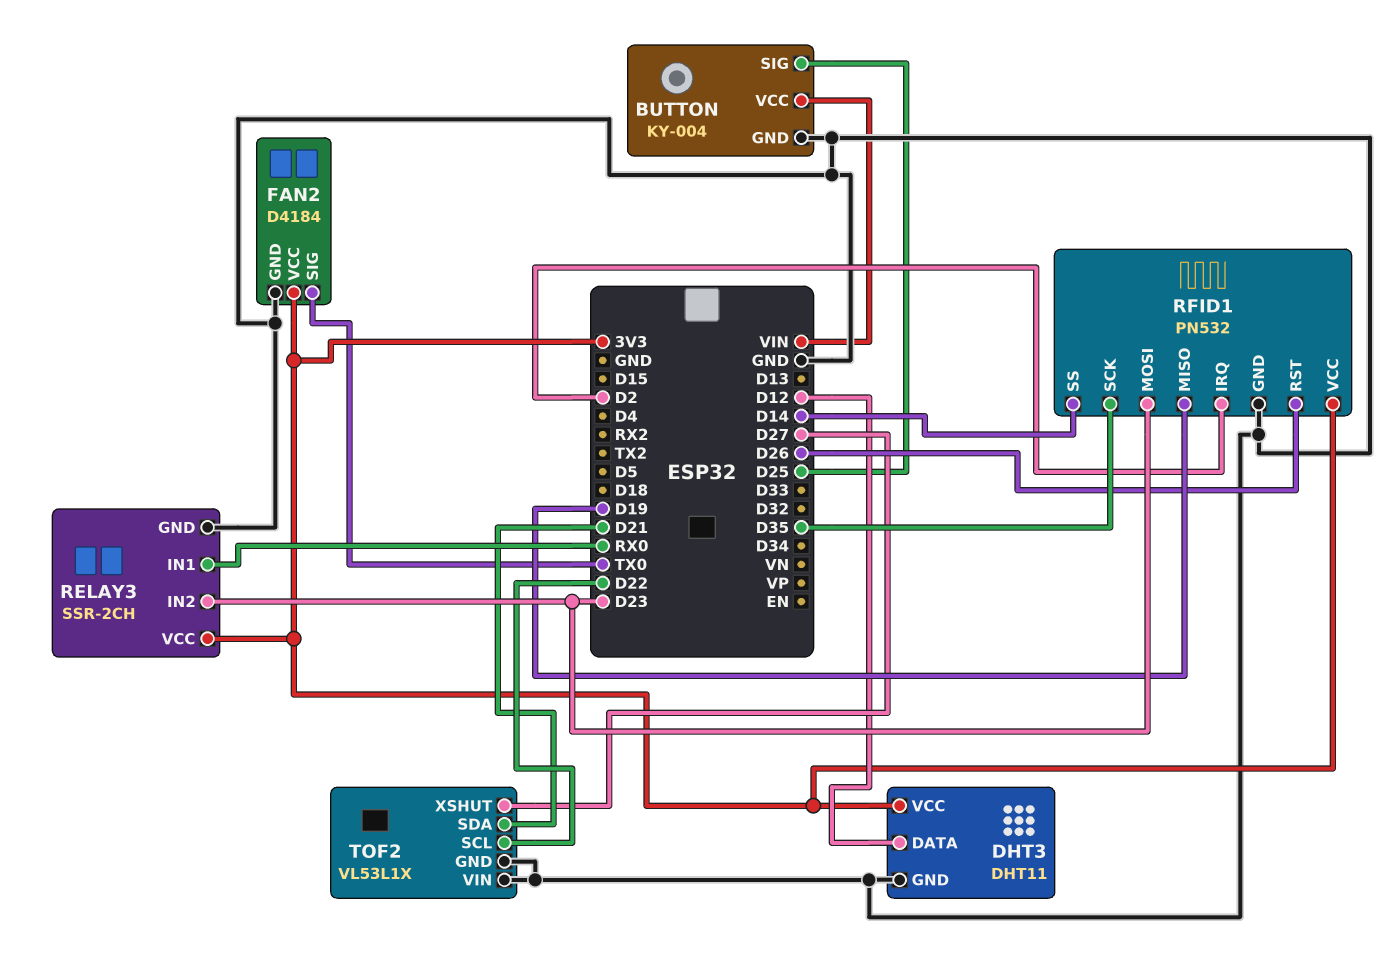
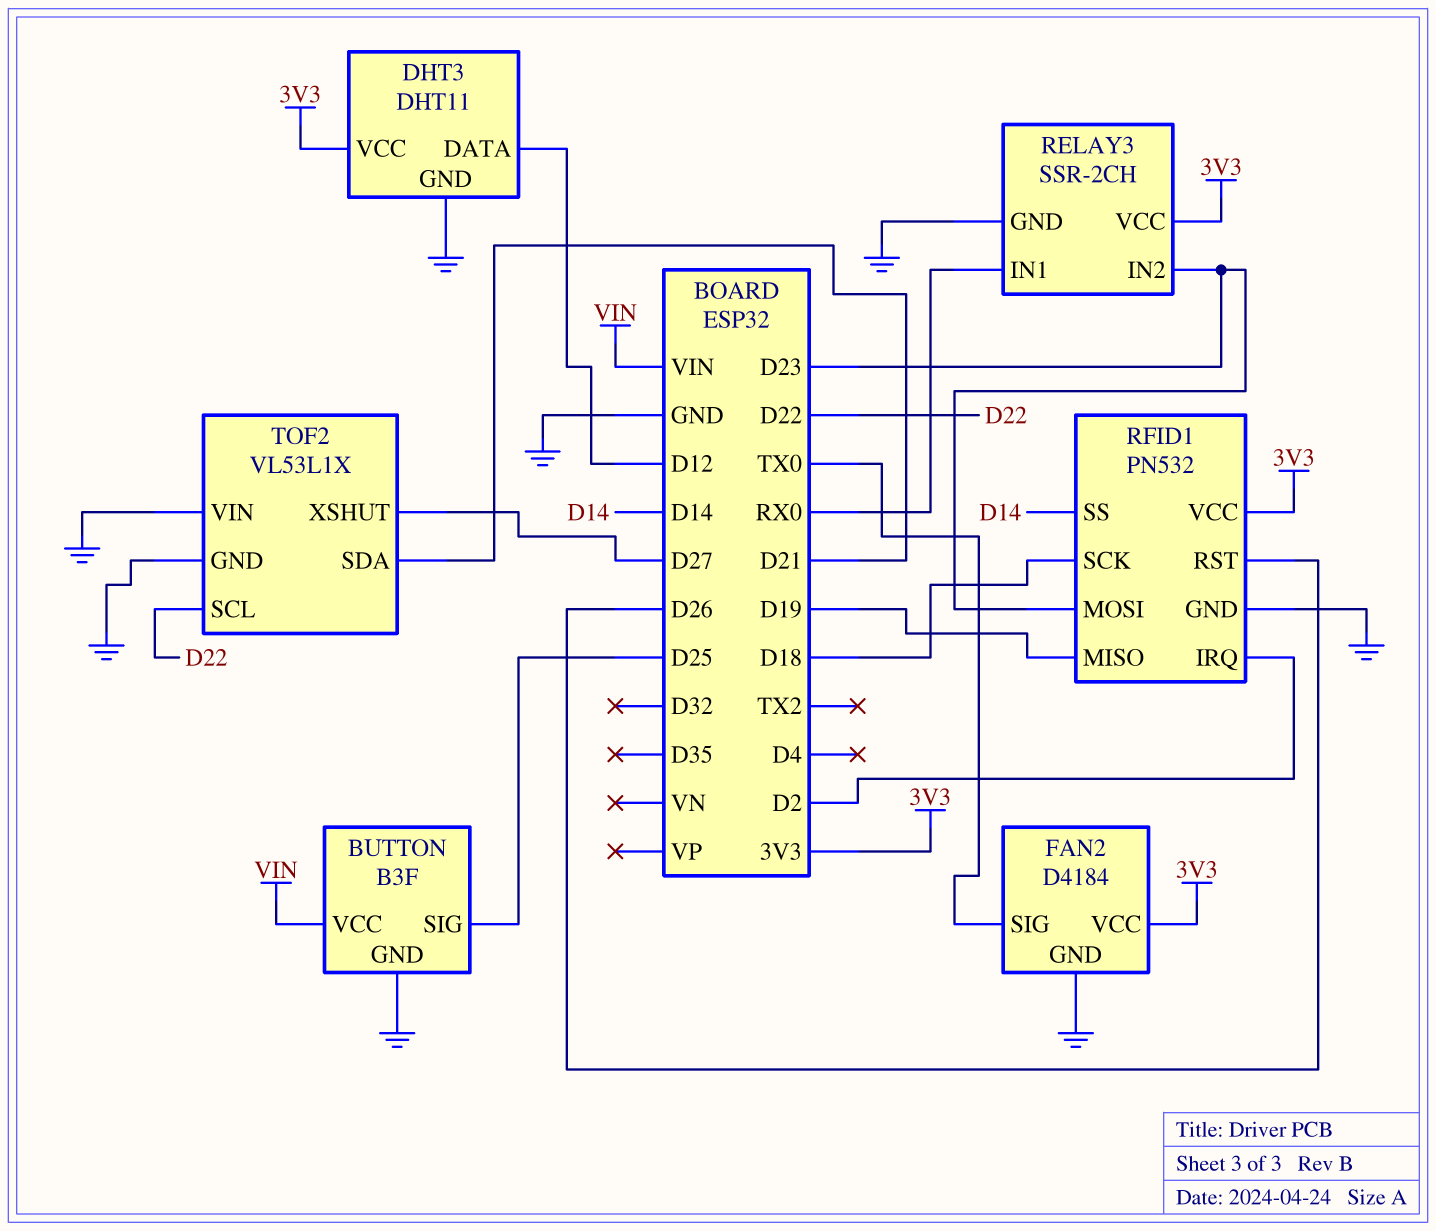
BUTTON: KY-004 -> B3F
RFID1 pin SCK: D35 -> D18

